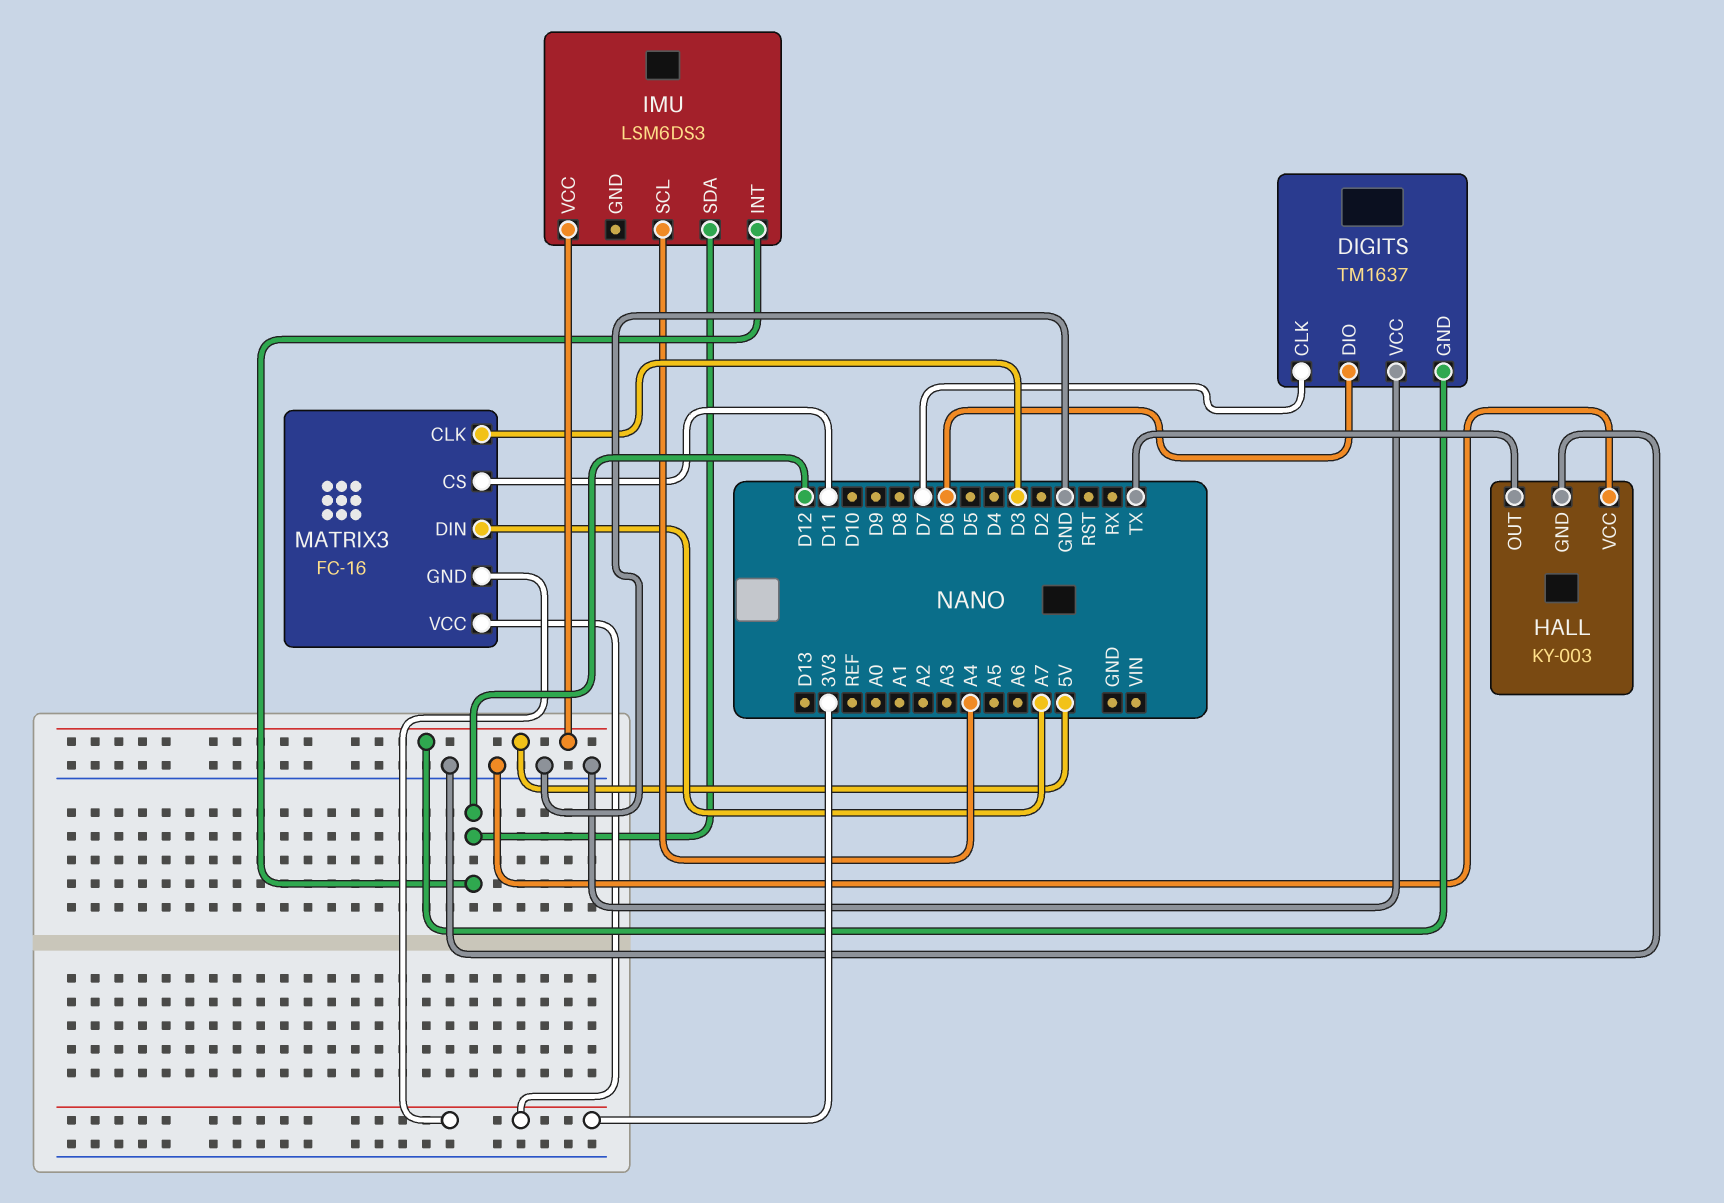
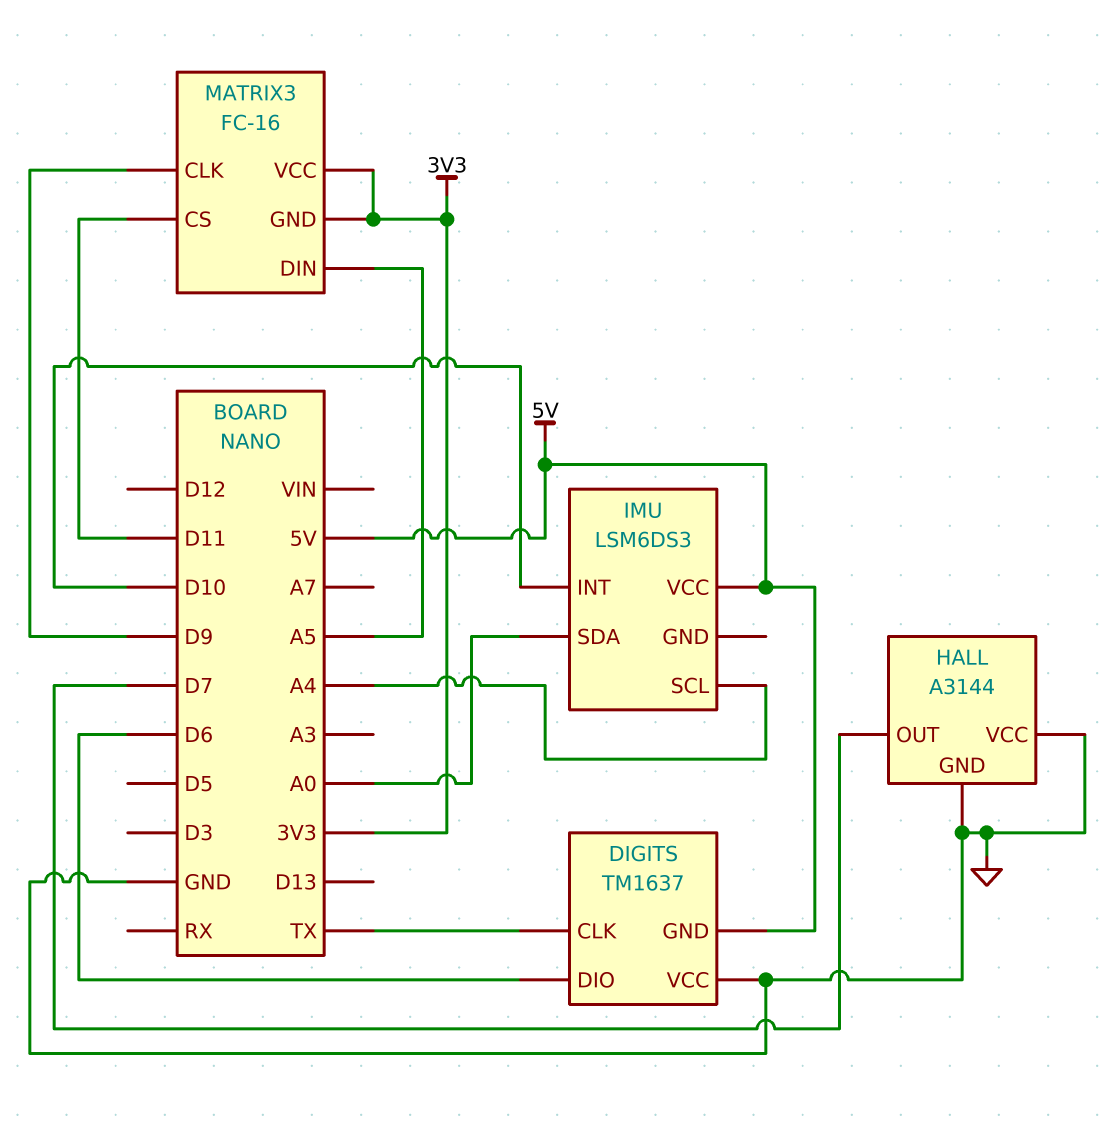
DIGITS pin CLK: D7 -> TX
HALL: KY-003 -> A3144
HALL pin OUT: TX -> D7
IMU pin INT: D12 -> D10
IMU pin SDA: D12 -> A0
MATRIX3 pin CLK: D3 -> D9
MATRIX3 pin DIN: A7 -> A5

